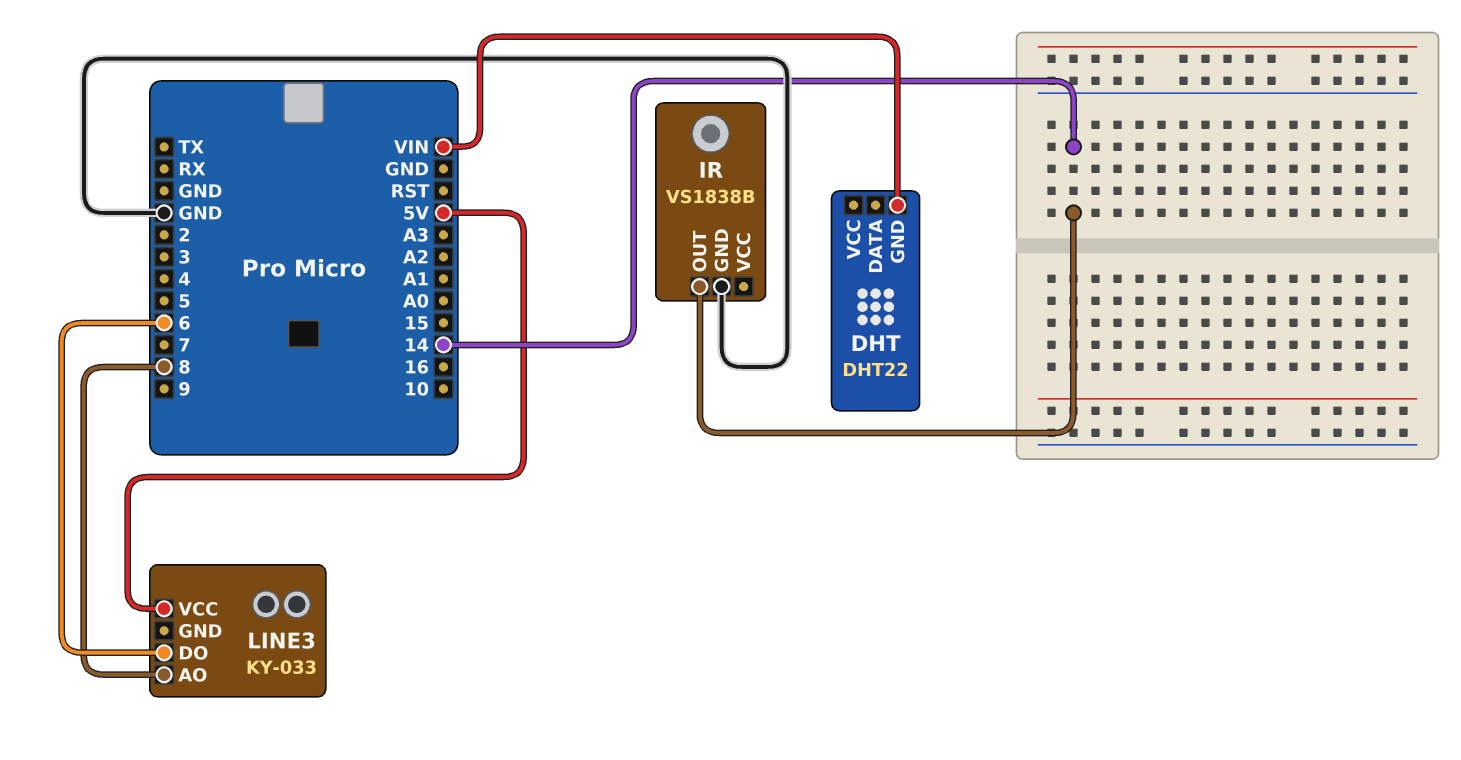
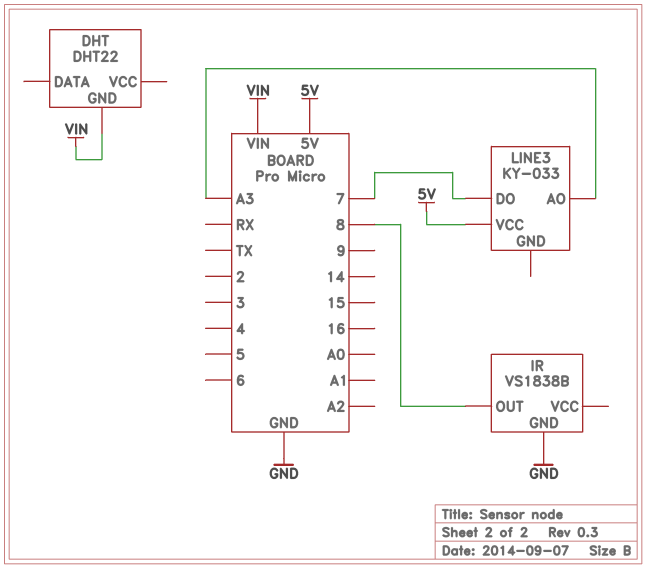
IR pin OUT: 14 -> 8
LINE3 pin AO: 8 -> A3
LINE3 pin DO: 6 -> 7

